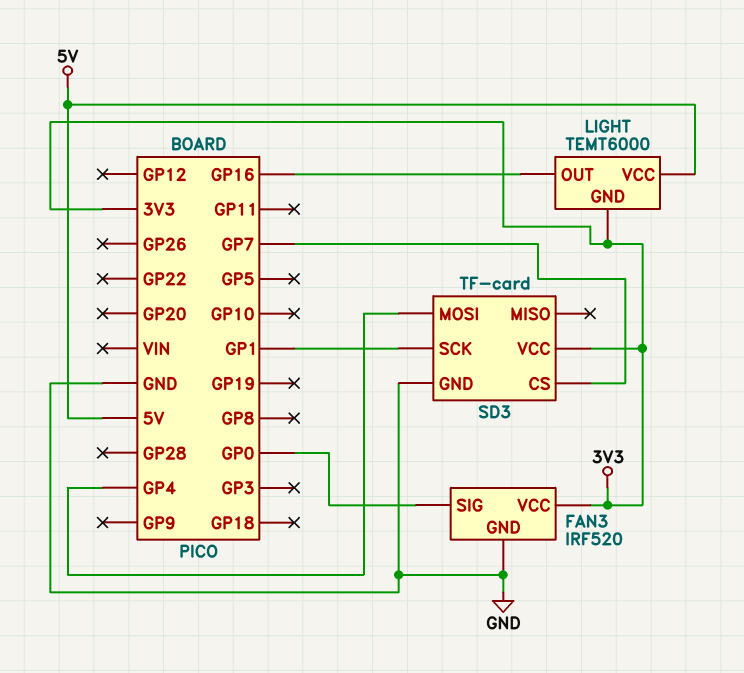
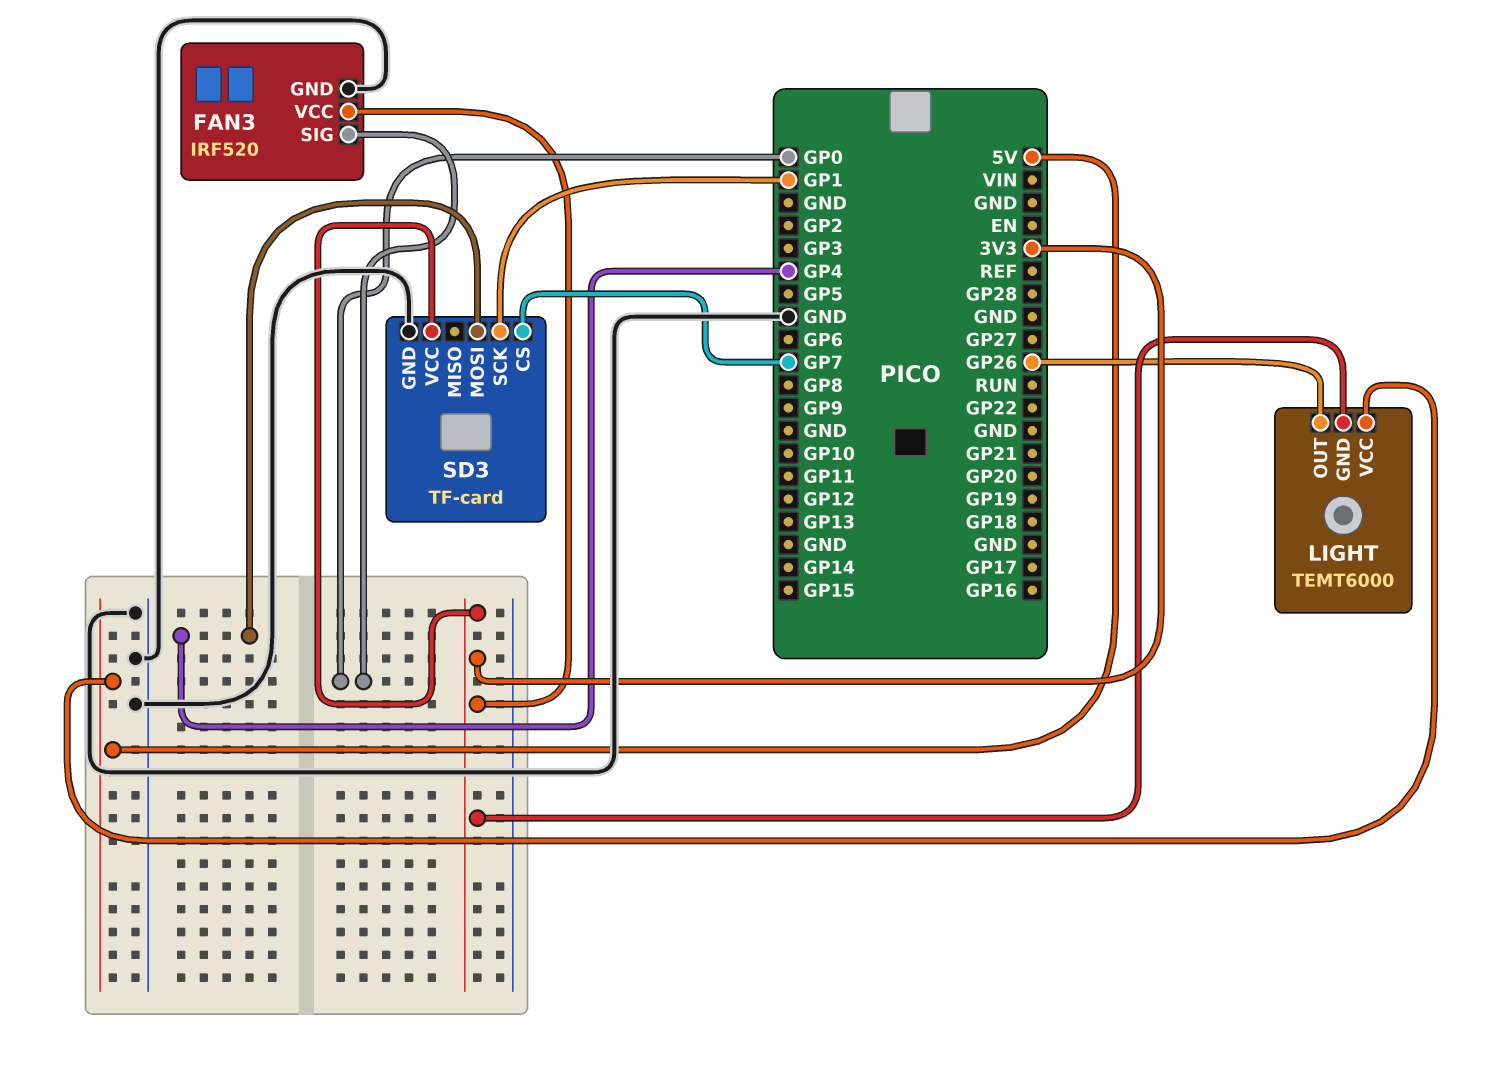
LIGHT pin OUT: GP16 -> GP26

